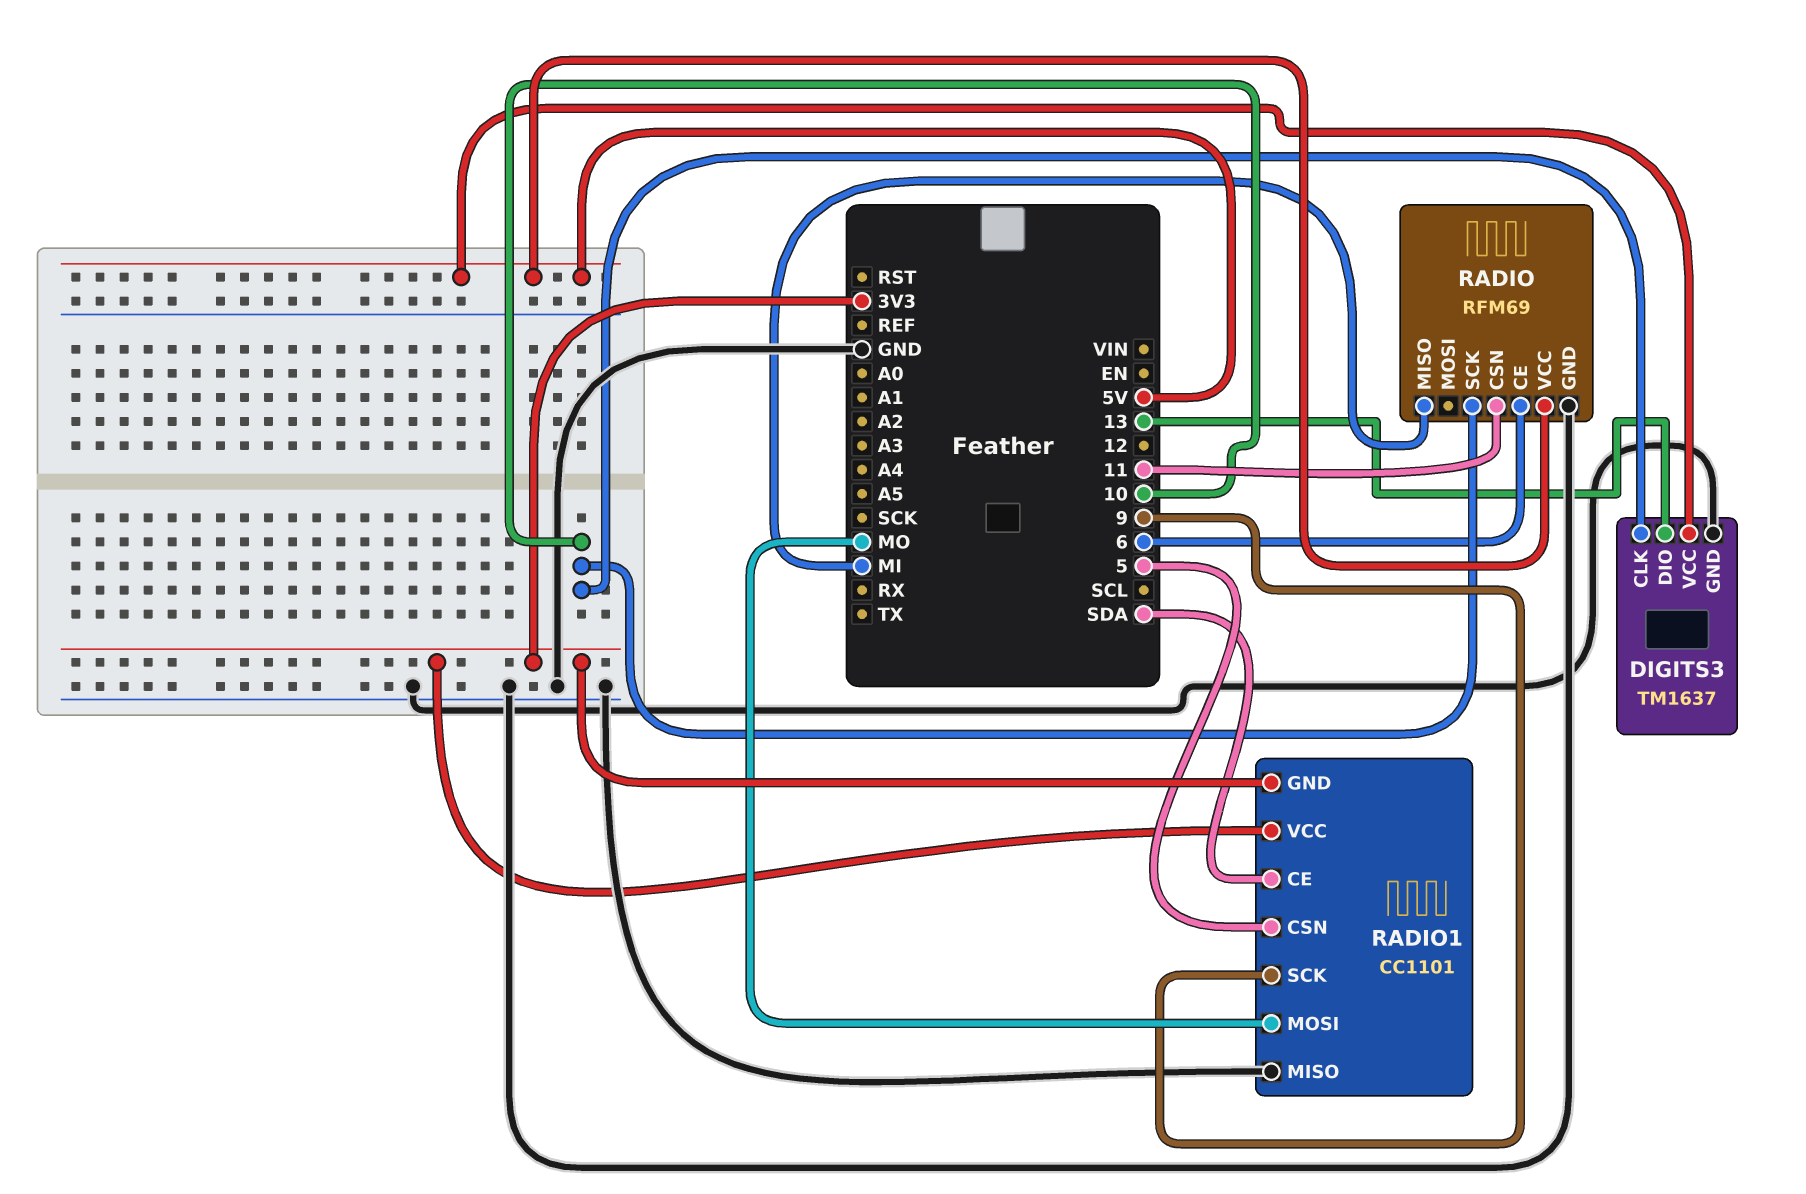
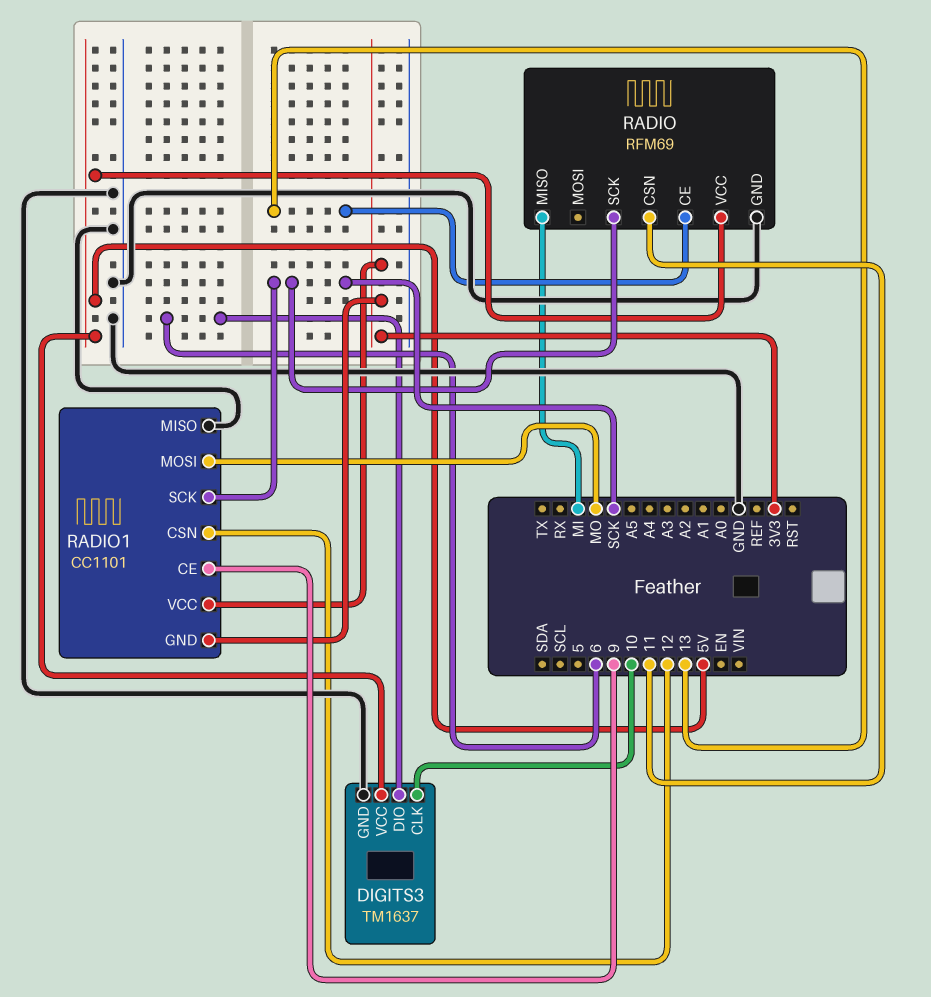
DIGITS3 pin DIO: 13 -> 6
RADIO pin CE: 6 -> 13
RADIO pin SCK: 10 -> SCK
RADIO1 pin CE: SDA -> 9
RADIO1 pin CSN: 5 -> 12
RADIO1 pin SCK: 9 -> SCK

